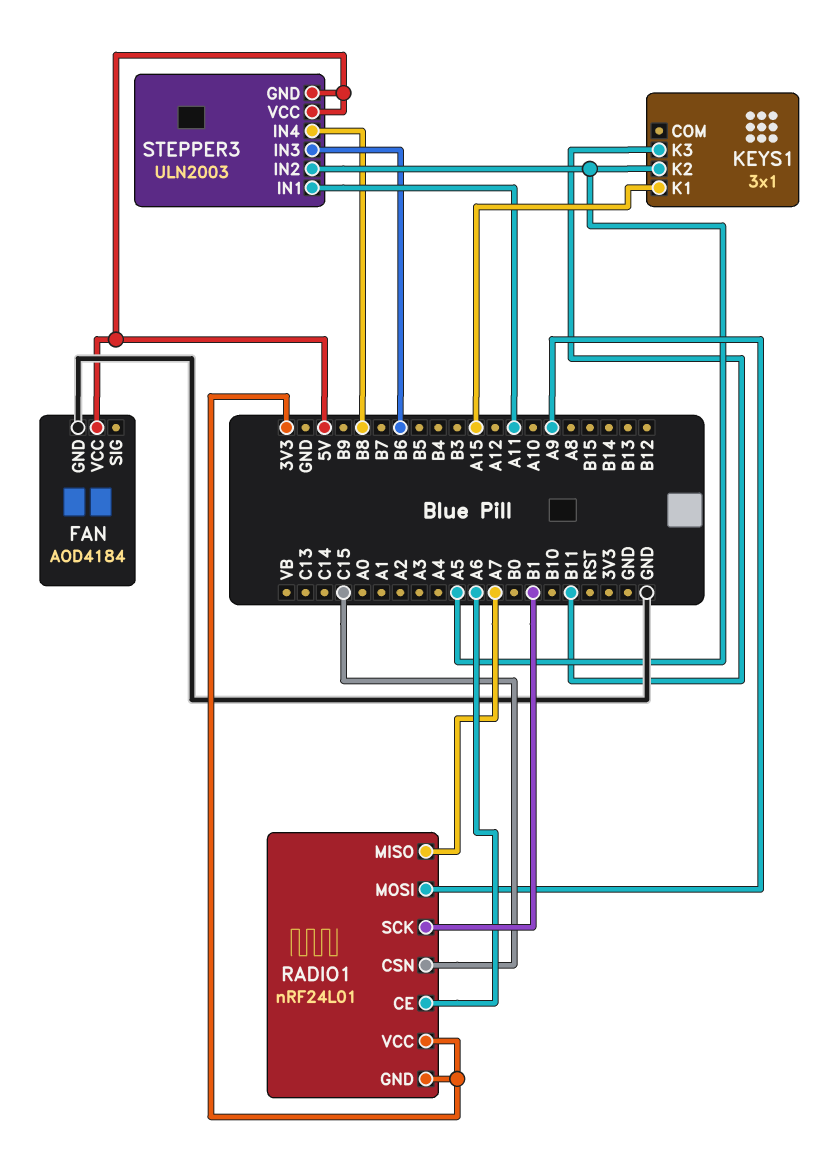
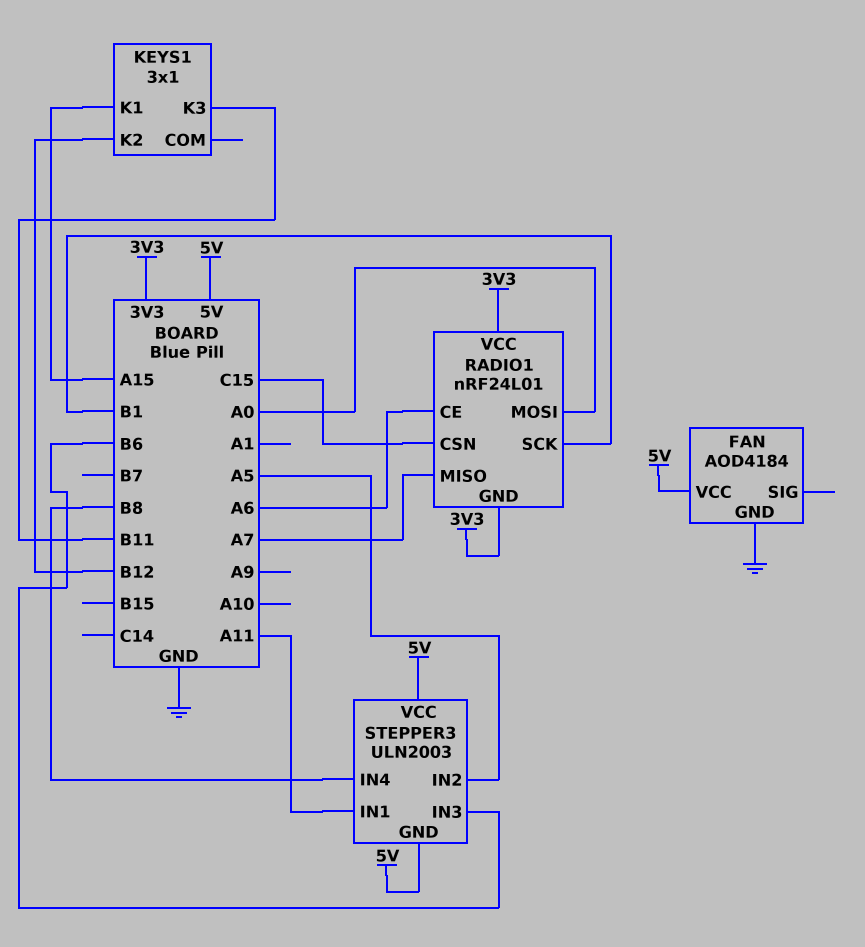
KEYS1 pin K2: A5 -> B12
RADIO1 pin MOSI: A9 -> A0

